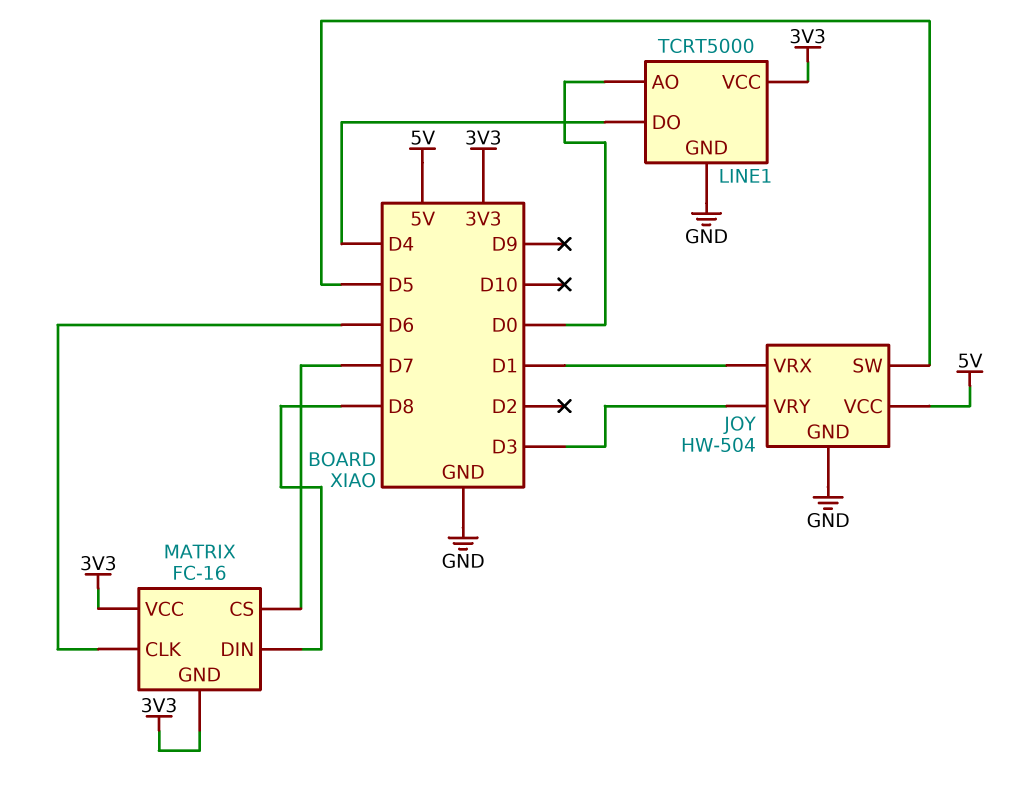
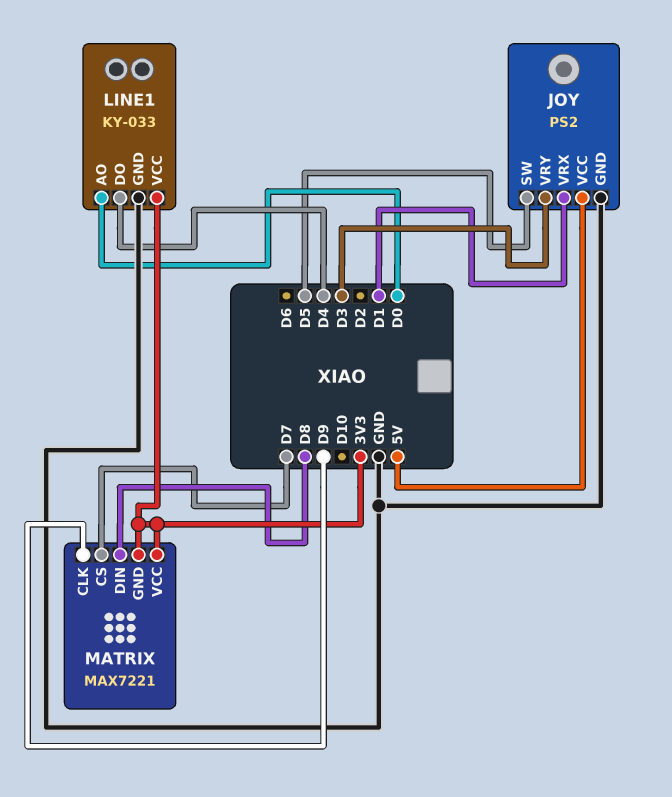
JOY: HW-504 -> PS2
LINE1: TCRT5000 -> KY-033
MATRIX: FC-16 -> MAX7221
MATRIX pin CLK: D6 -> D9

